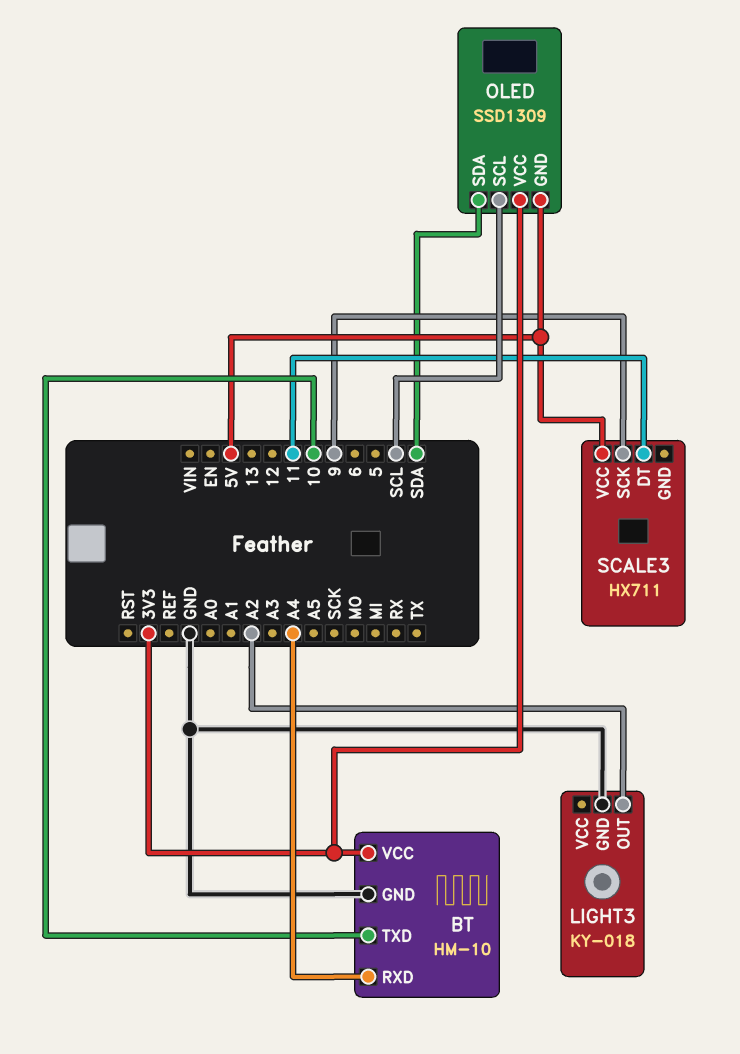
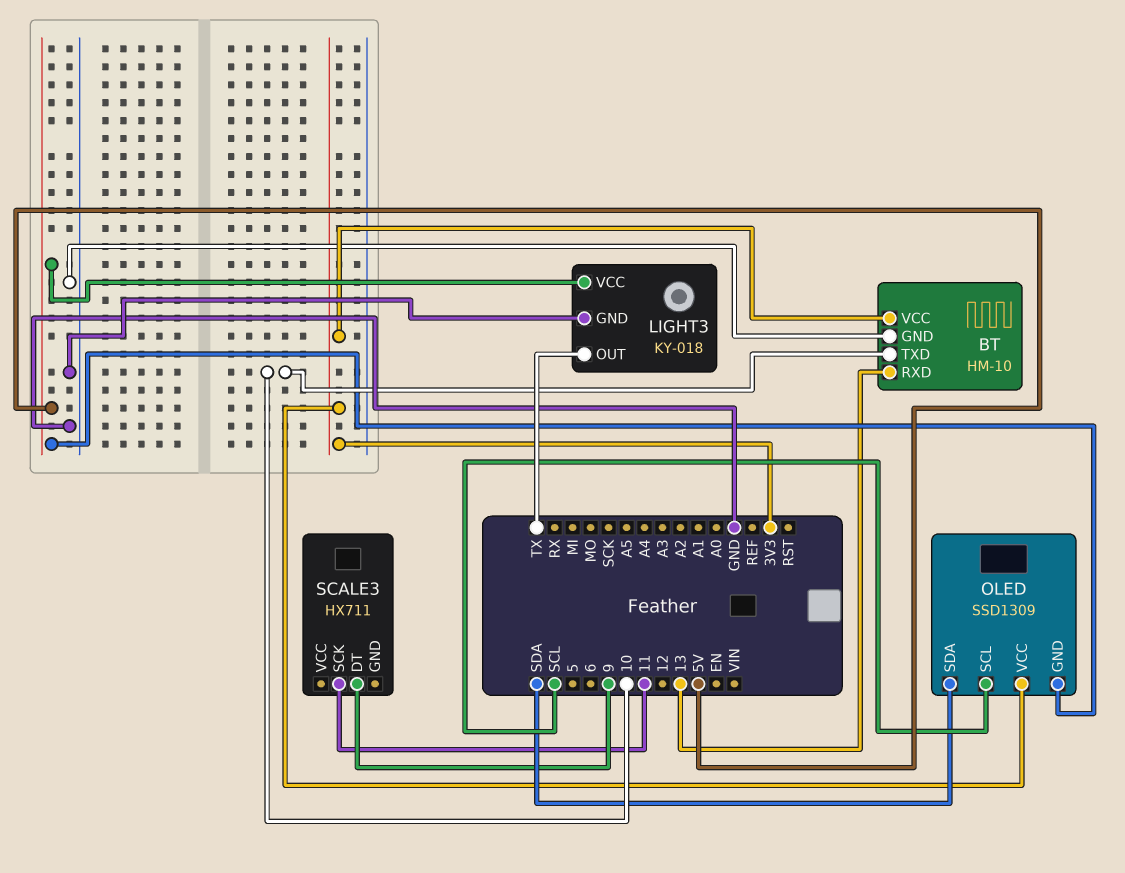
BT pin RXD: A4 -> 13
LIGHT3 pin OUT: A2 -> TX
LIGHT3 pin VCC: none -> 5V
SCALE3 pin DT: 11 -> 9
SCALE3 pin SCK: 9 -> 11
SCALE3 pin VCC: 5V -> none

